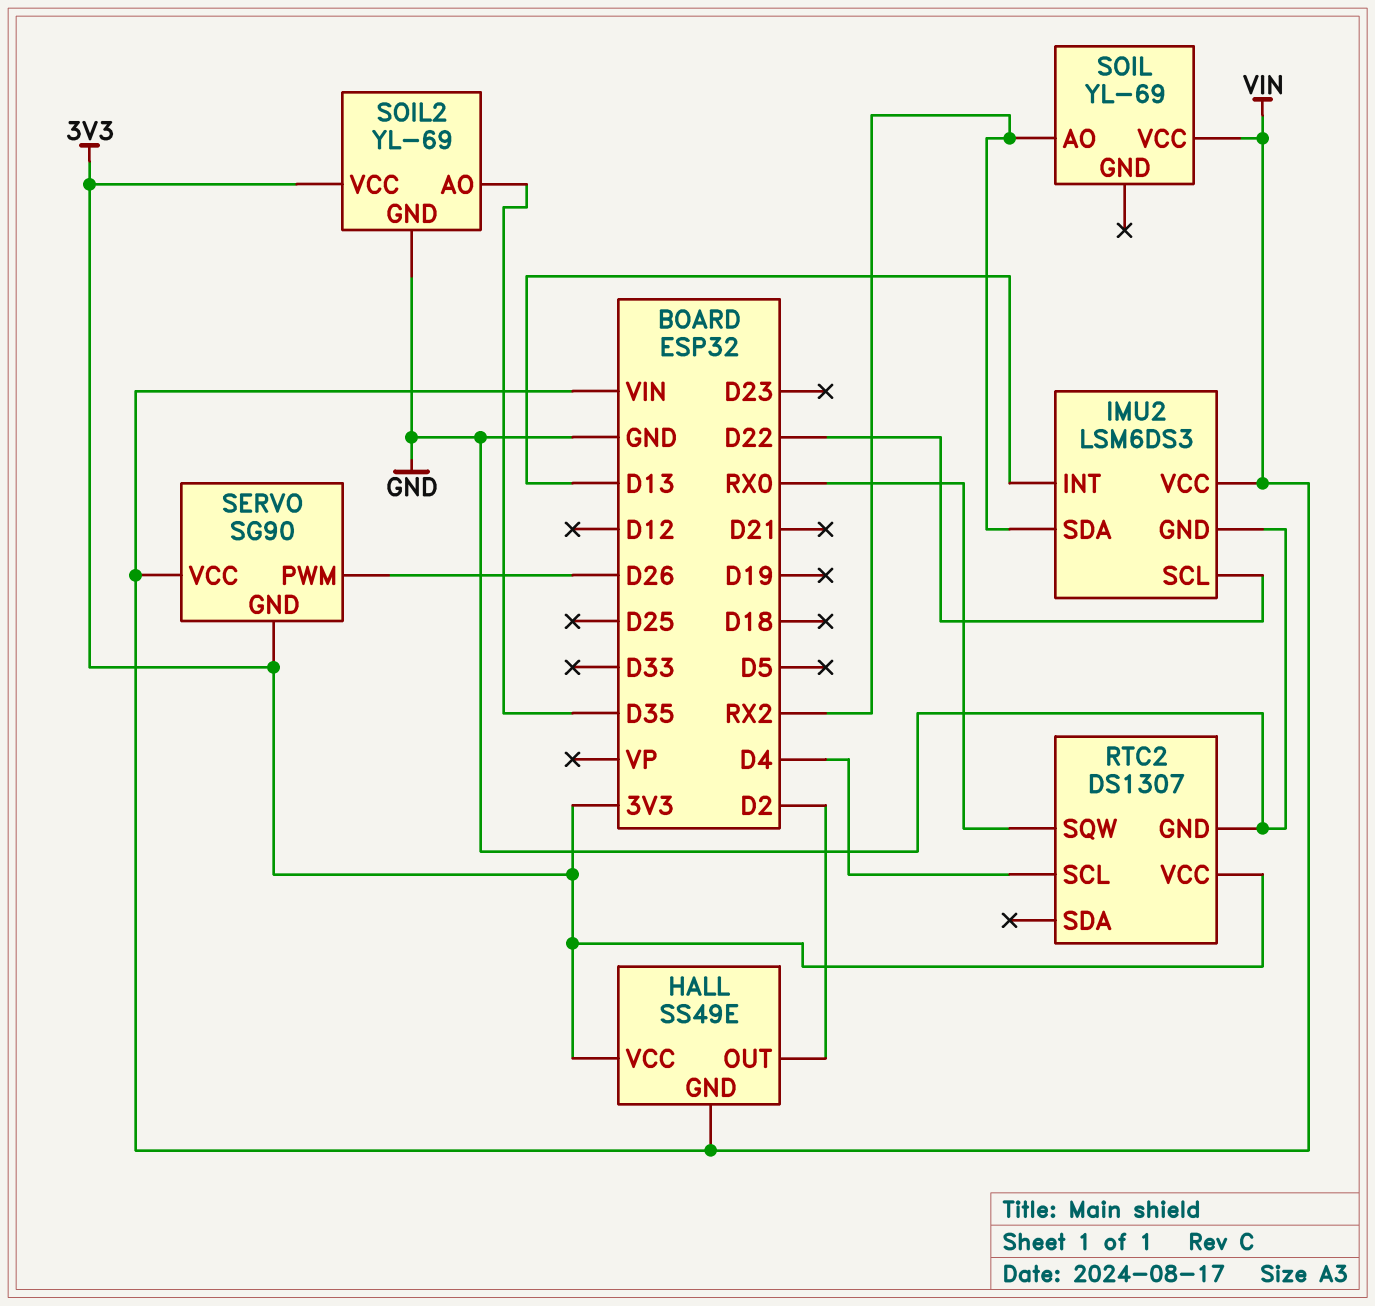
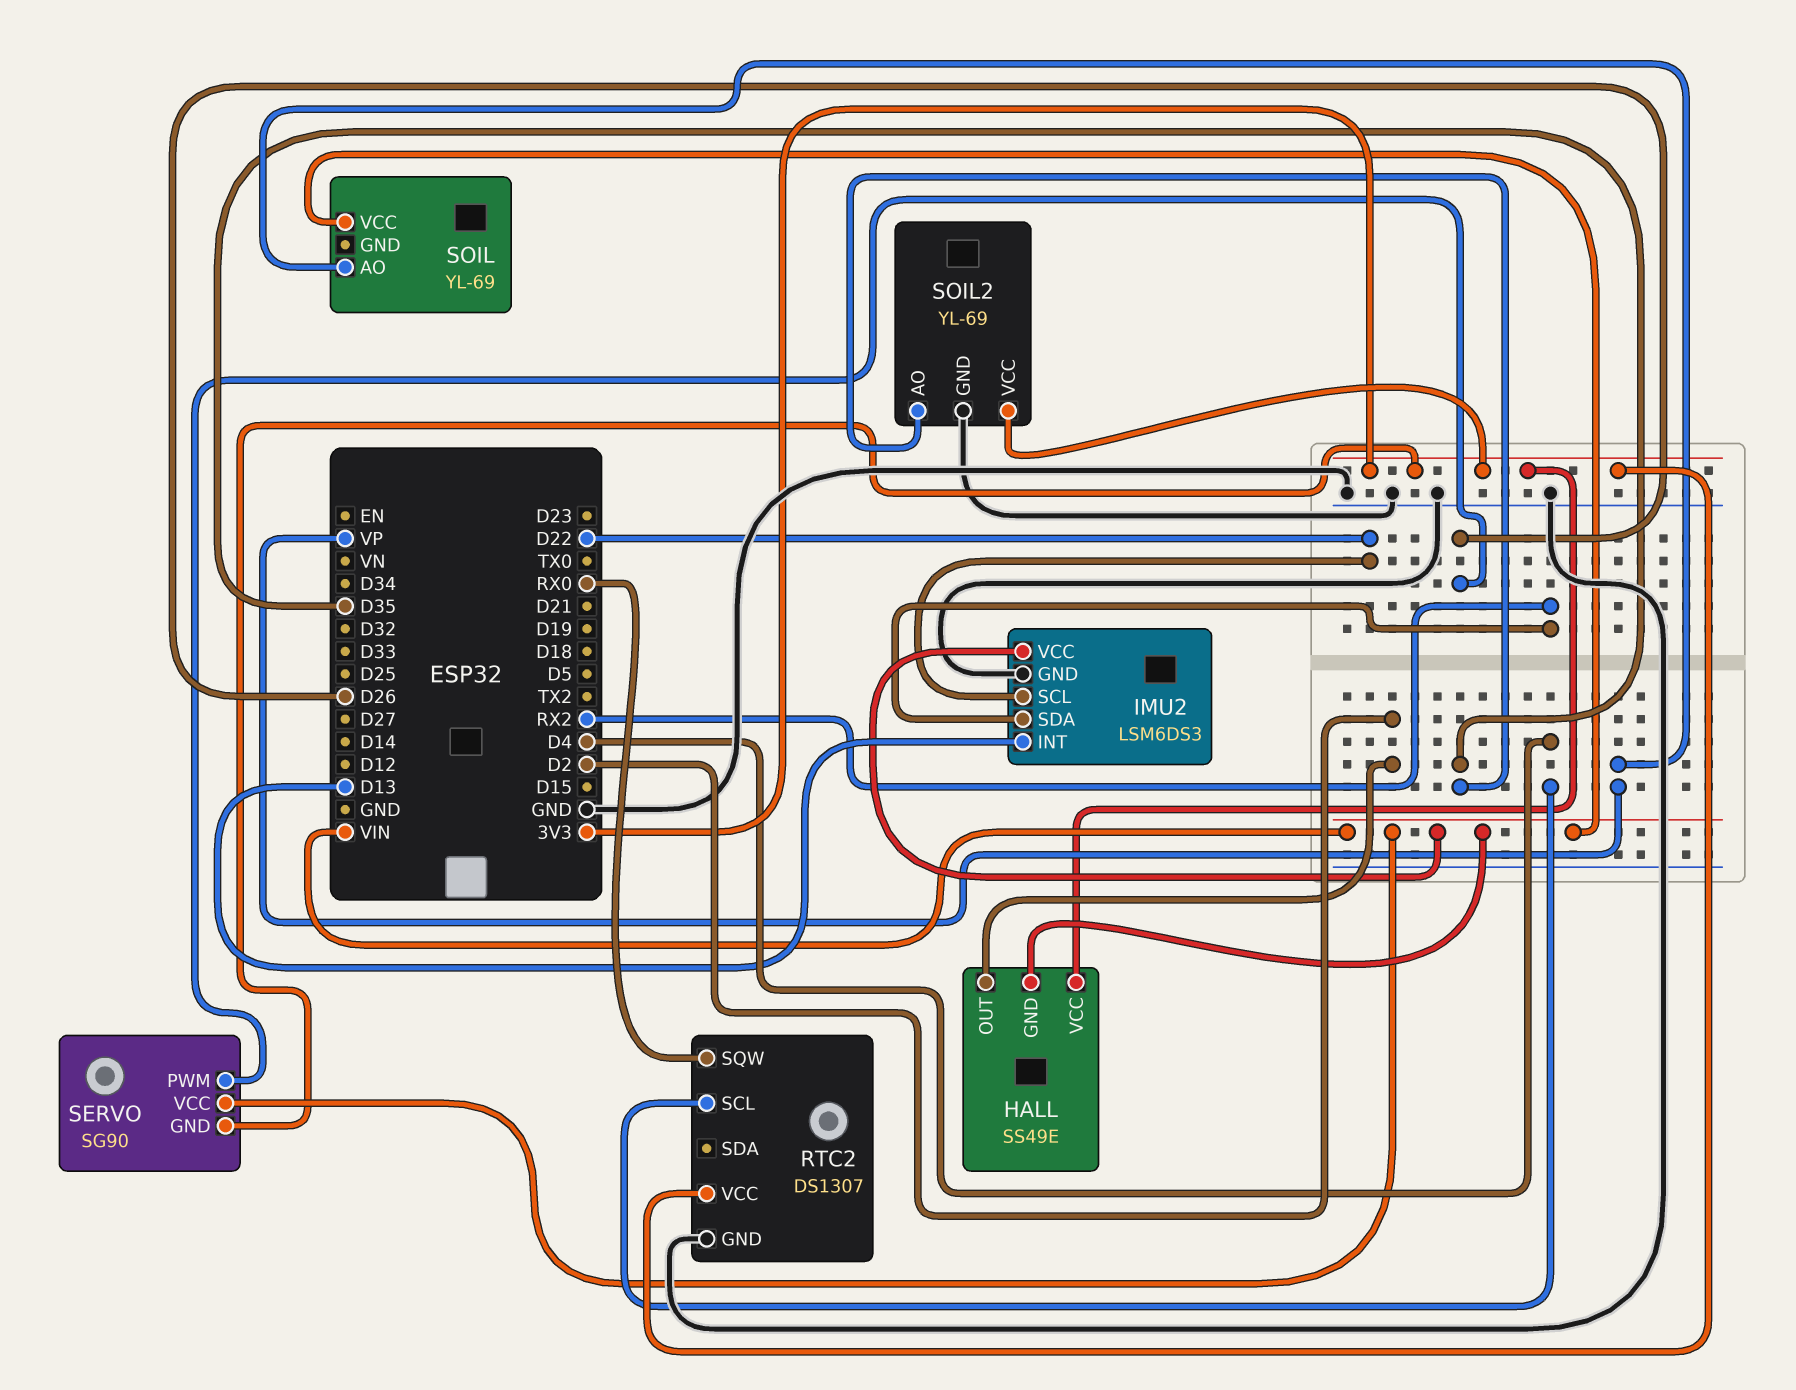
SOIL pin AO: RX2 -> VP

